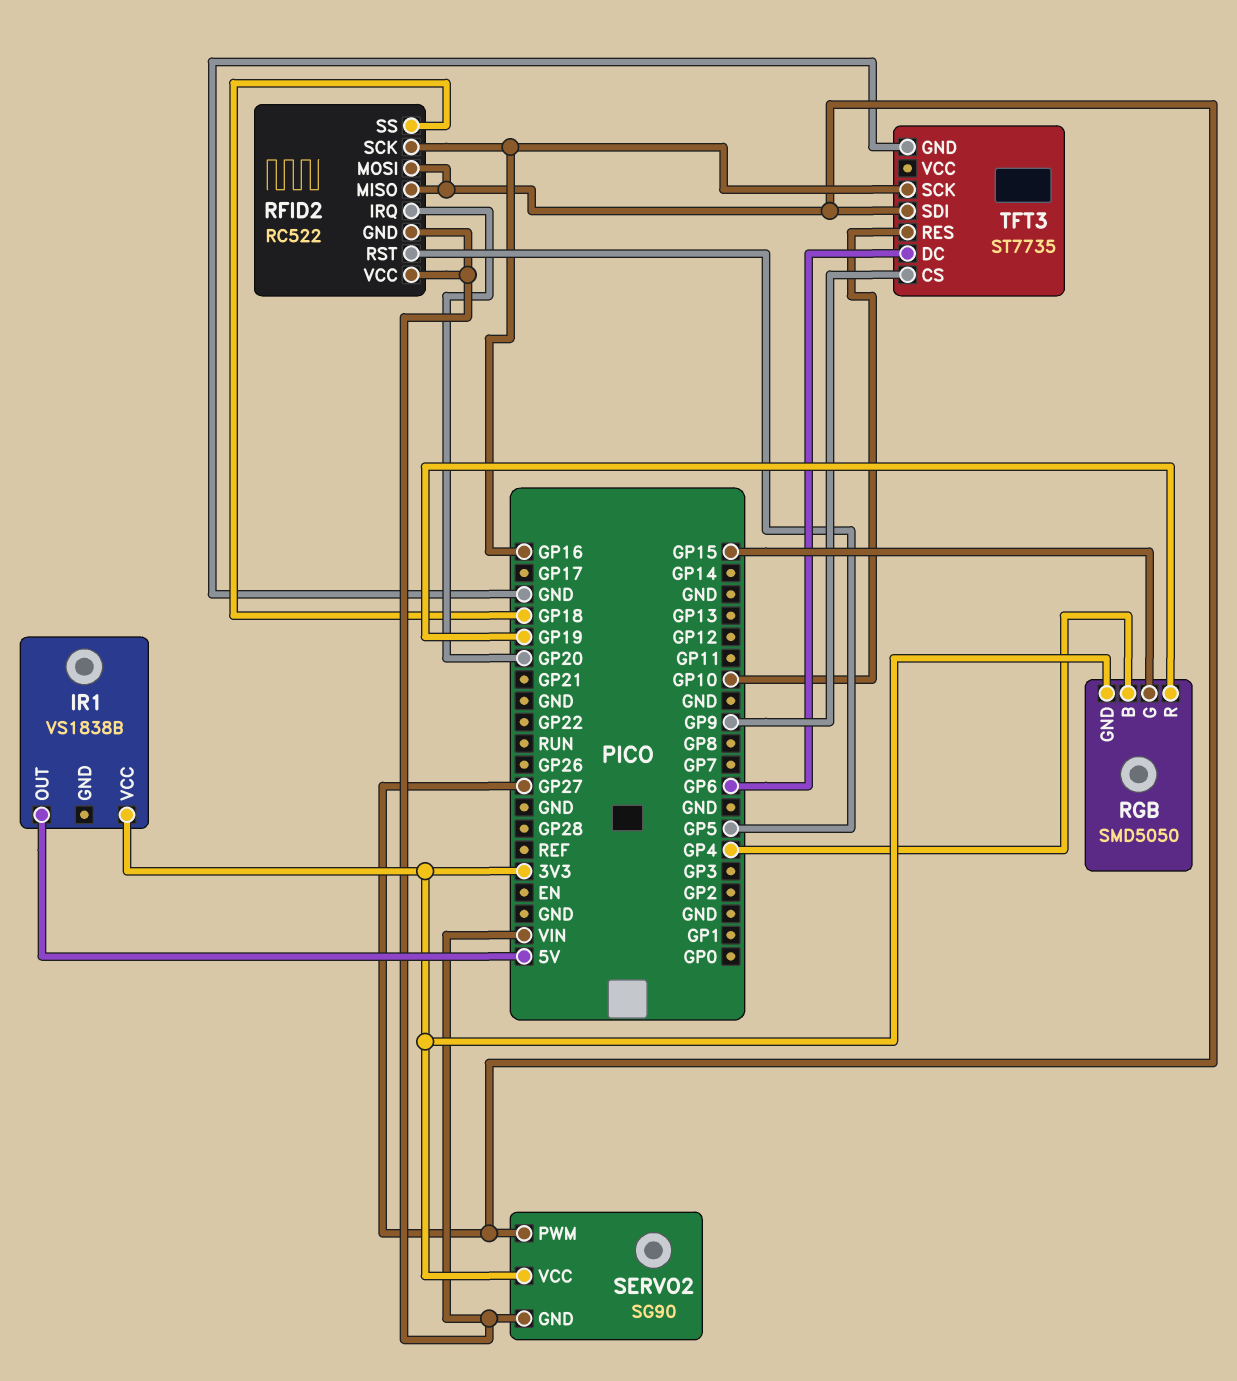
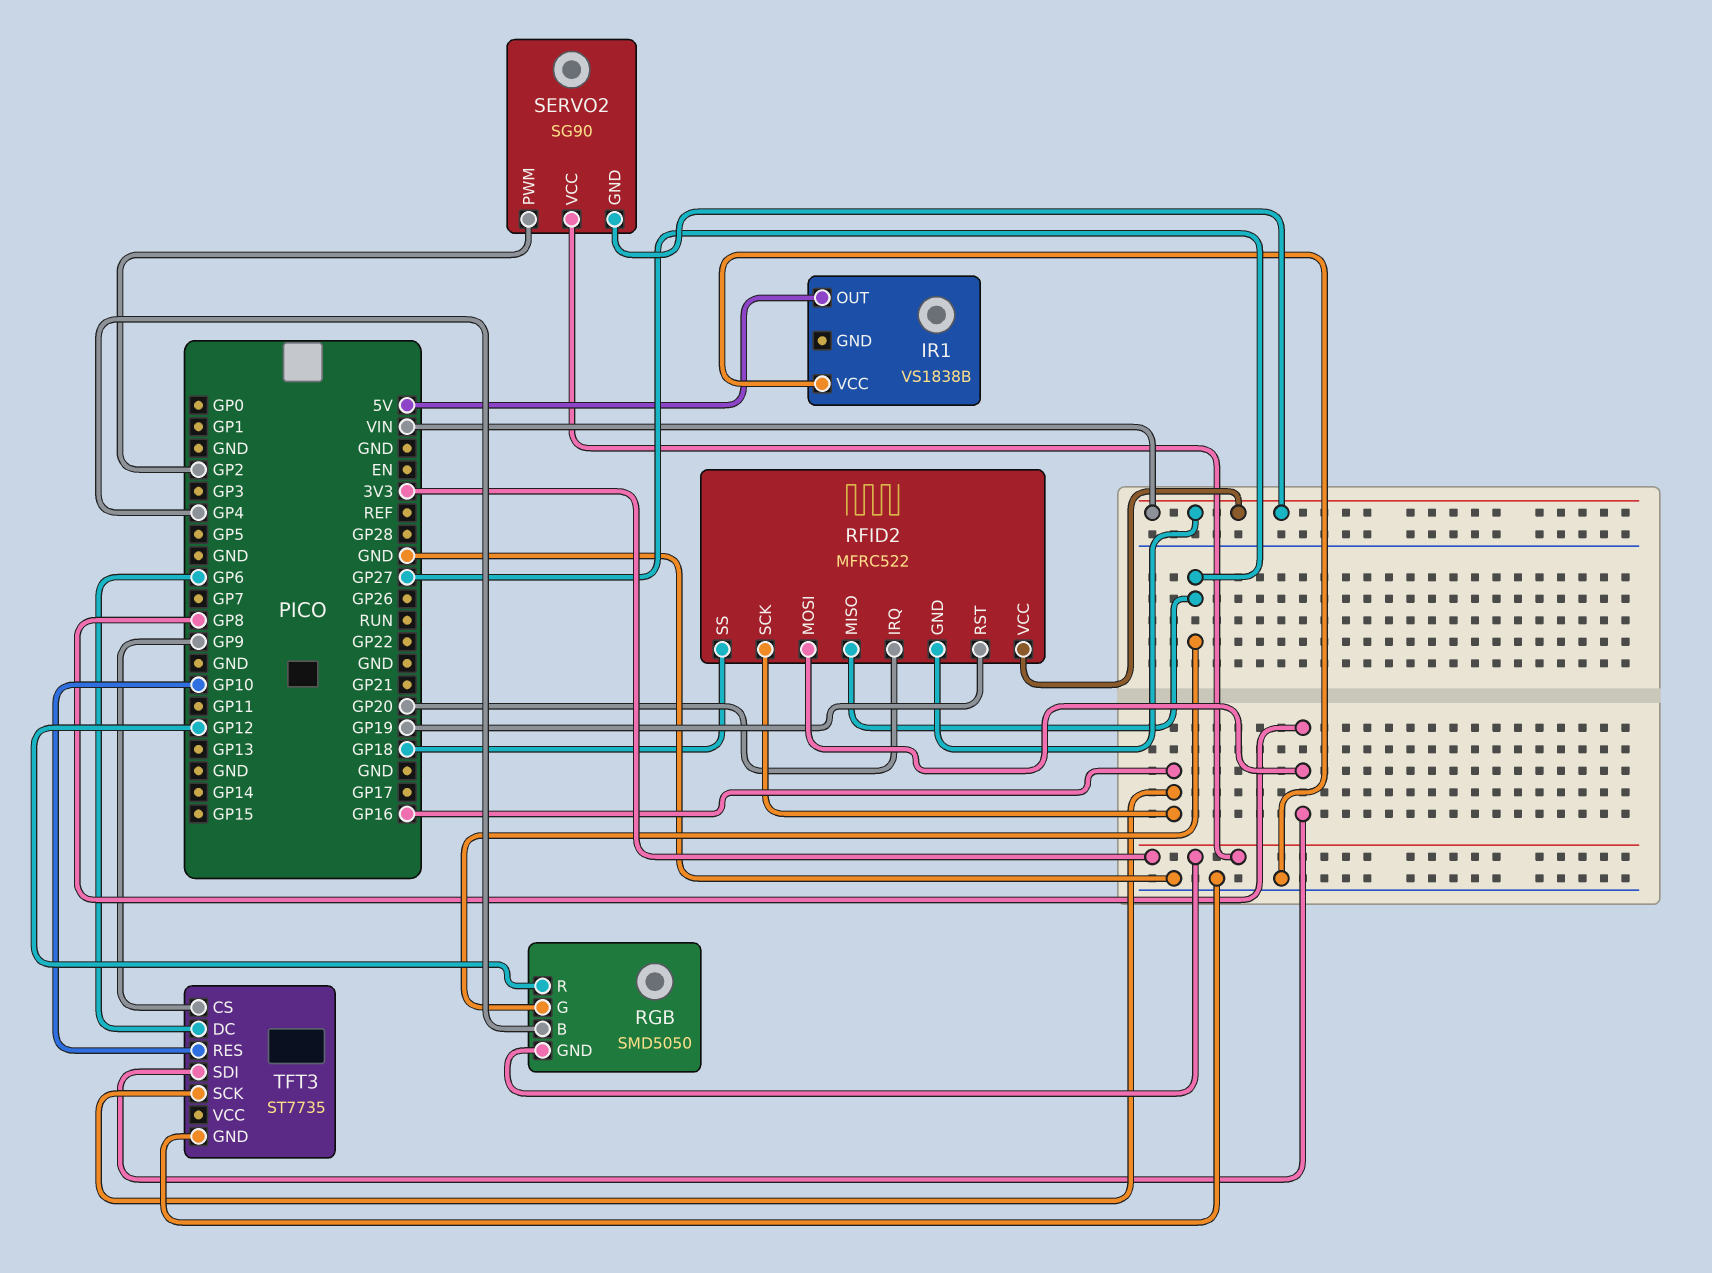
IR1 pin VCC: 3V3 -> GND
RFID2: RC522 -> MFRC522
RFID2 pin MOSI: GP27 -> GP8
RFID2 pin RST: GP5 -> GP19
RGB pin G: GP15 -> GP27
RGB pin R: GP19 -> GP12
SERVO2 pin PWM: GP27 -> GP2
TFT3 pin SDI: GP27 -> GP8

